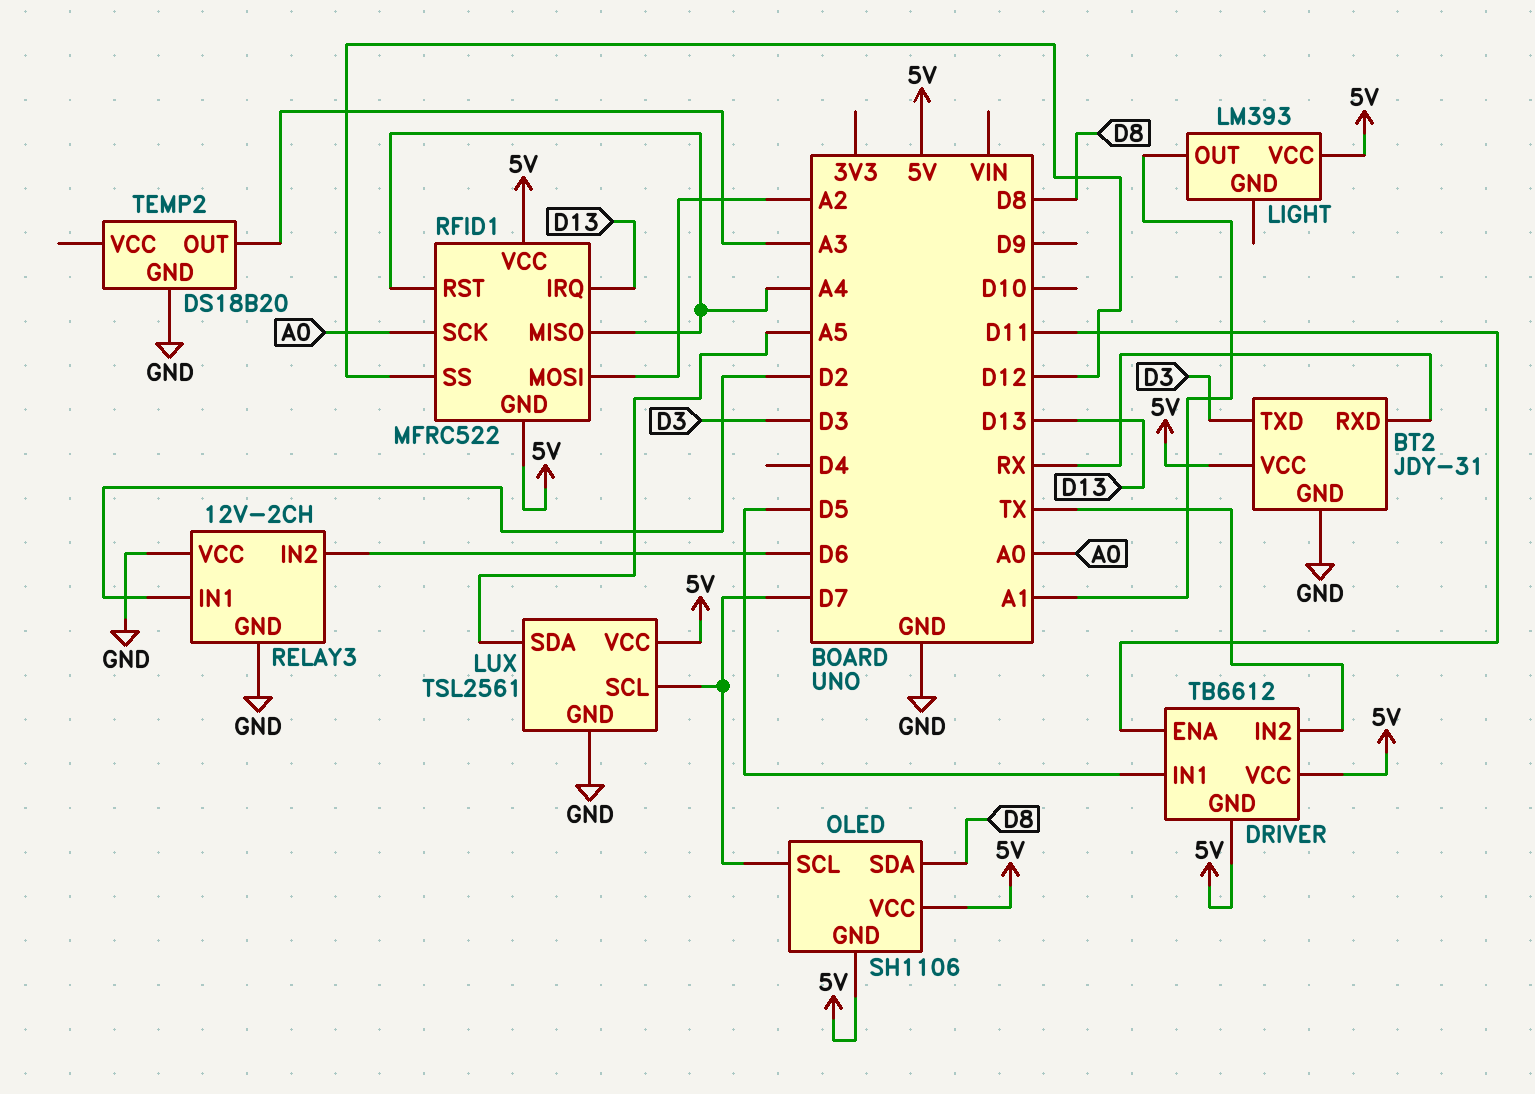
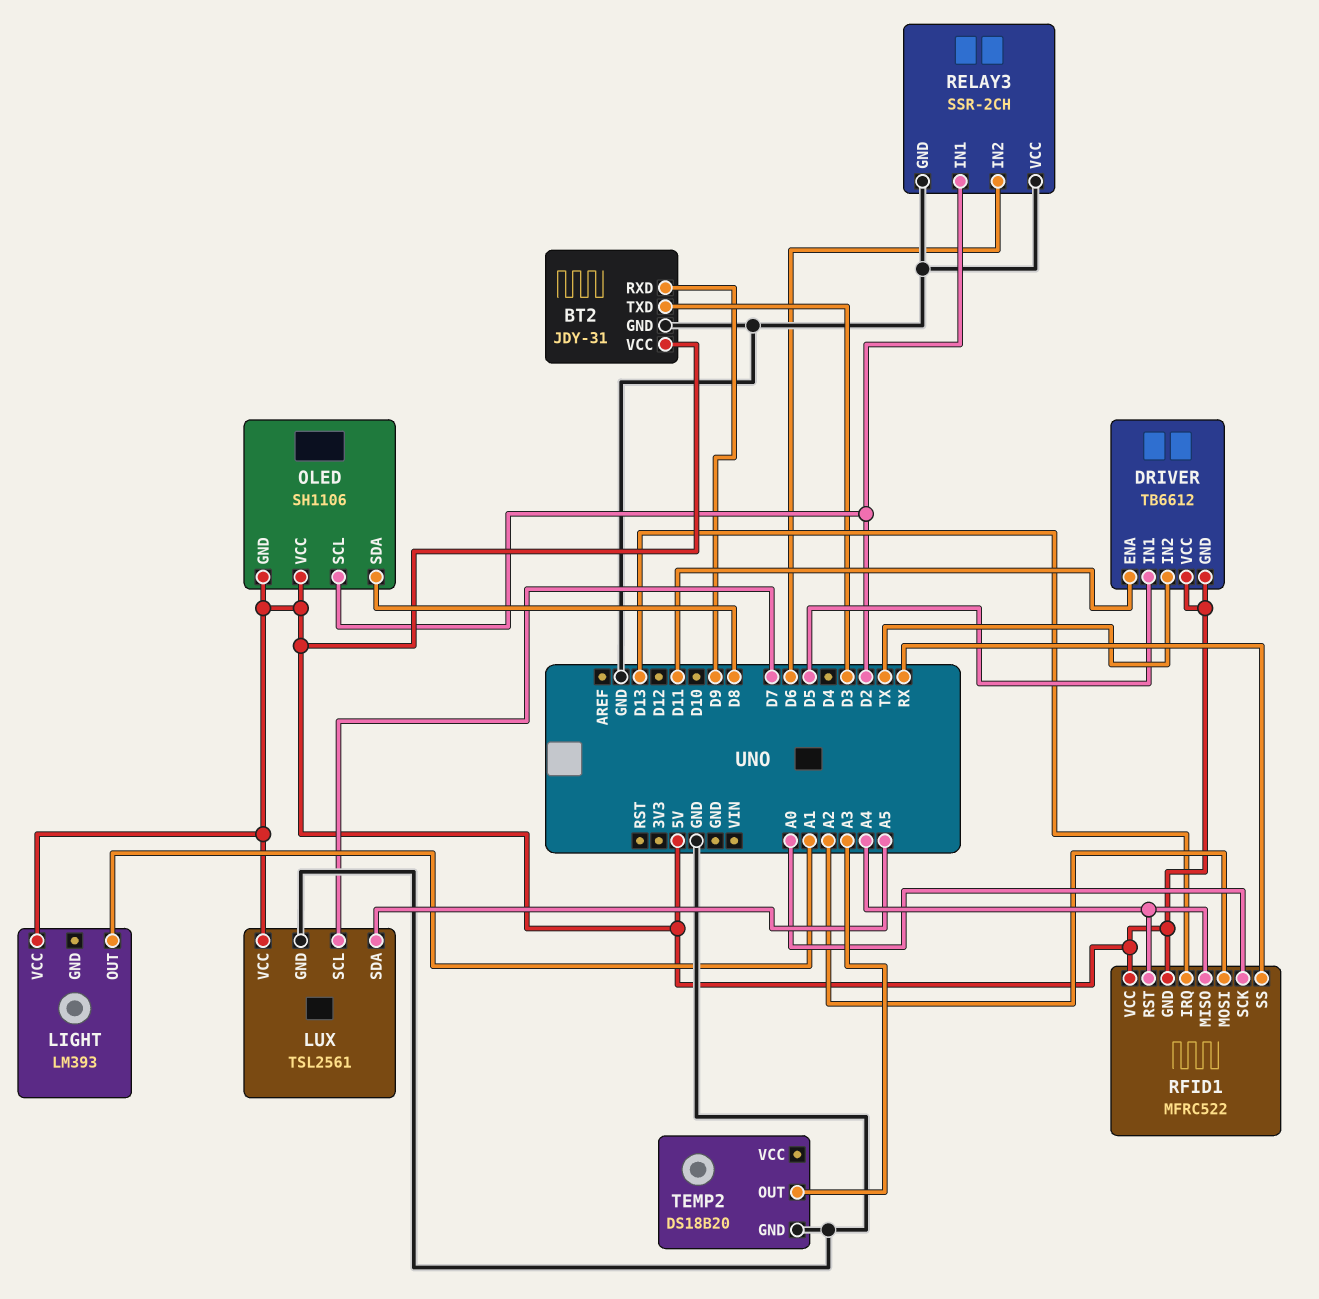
BT2 pin RXD: RX -> D9
OLED pin SCL: D7 -> D2
RELAY3: 12V-2CH -> SSR-2CH
RFID1 pin SS: D12 -> RX

